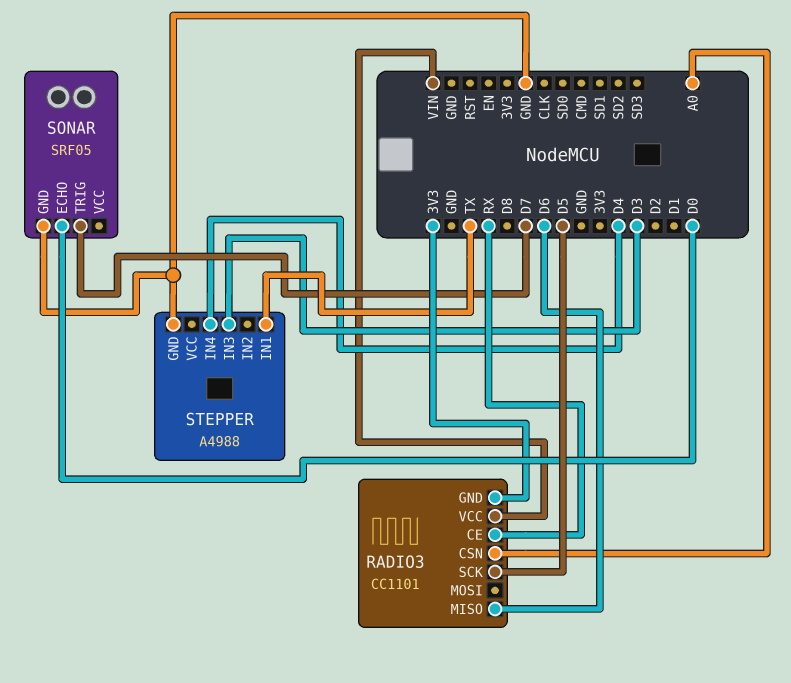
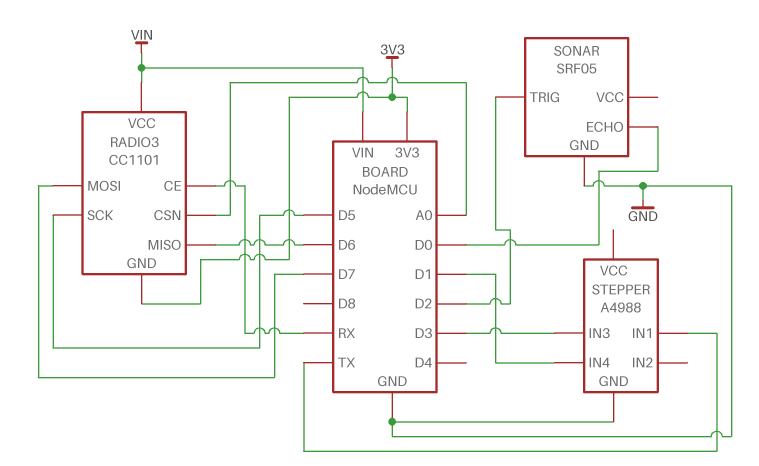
RADIO3 pin MOSI: none -> D7
SONAR pin TRIG: D7 -> D2
STEPPER pin IN4: D4 -> D1

